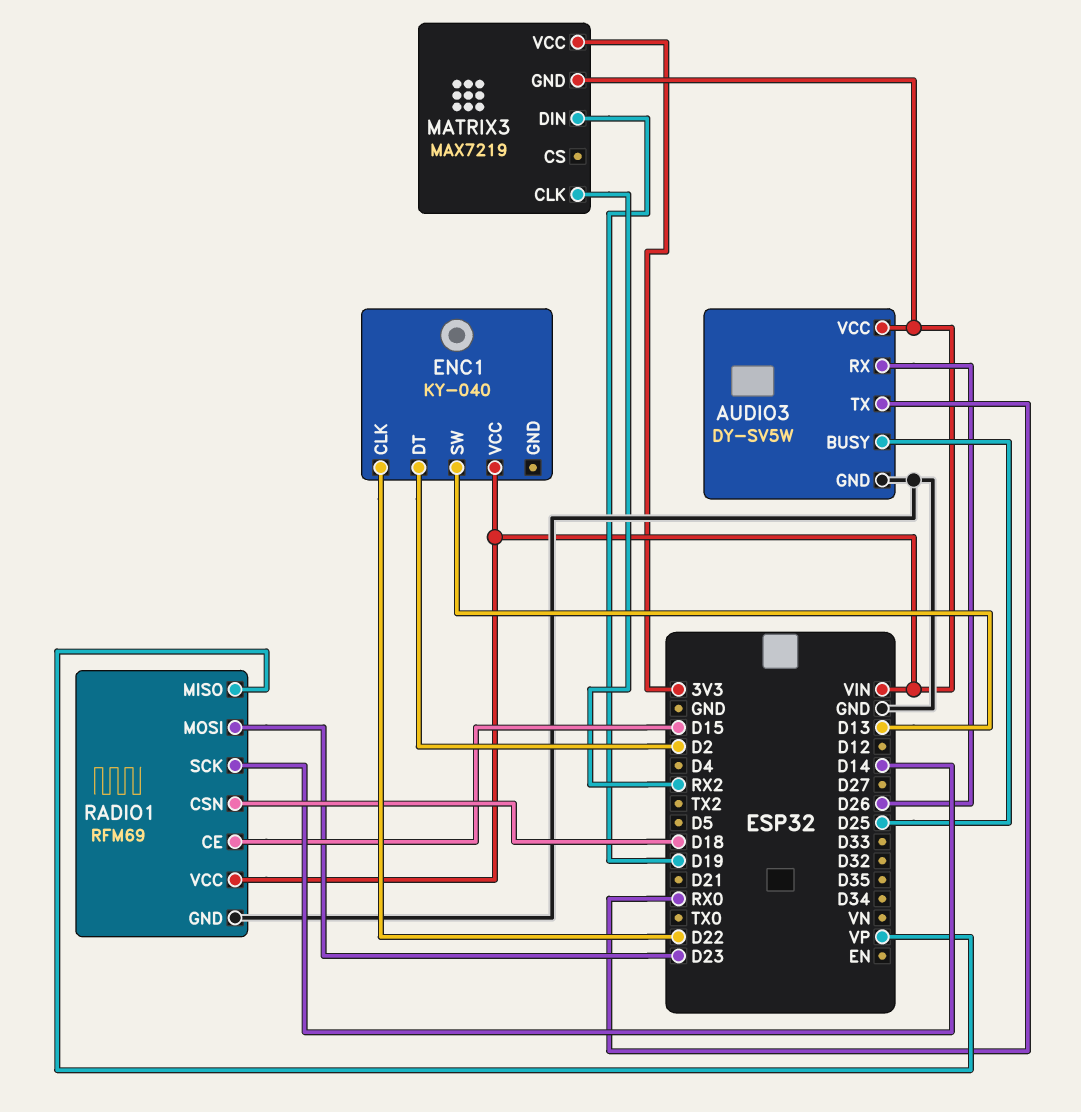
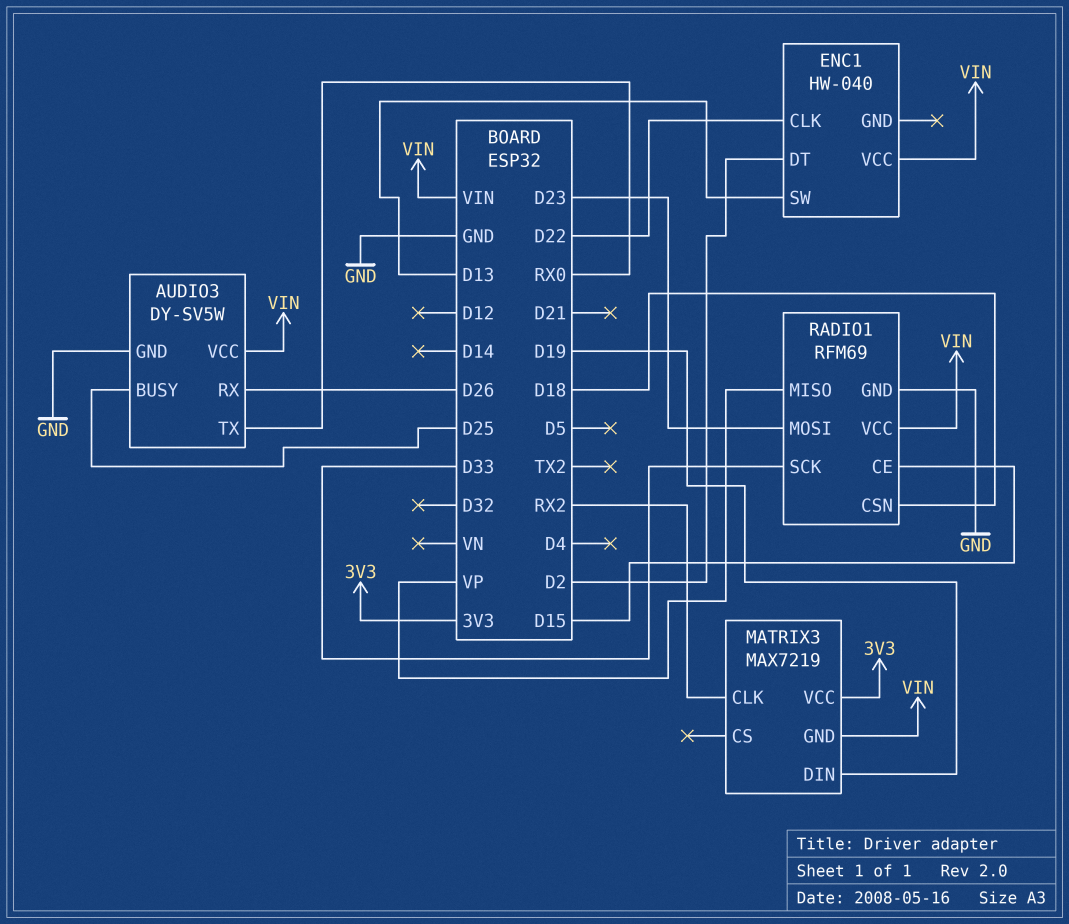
ENC1: KY-040 -> HW-040
RADIO1 pin SCK: D14 -> D33

